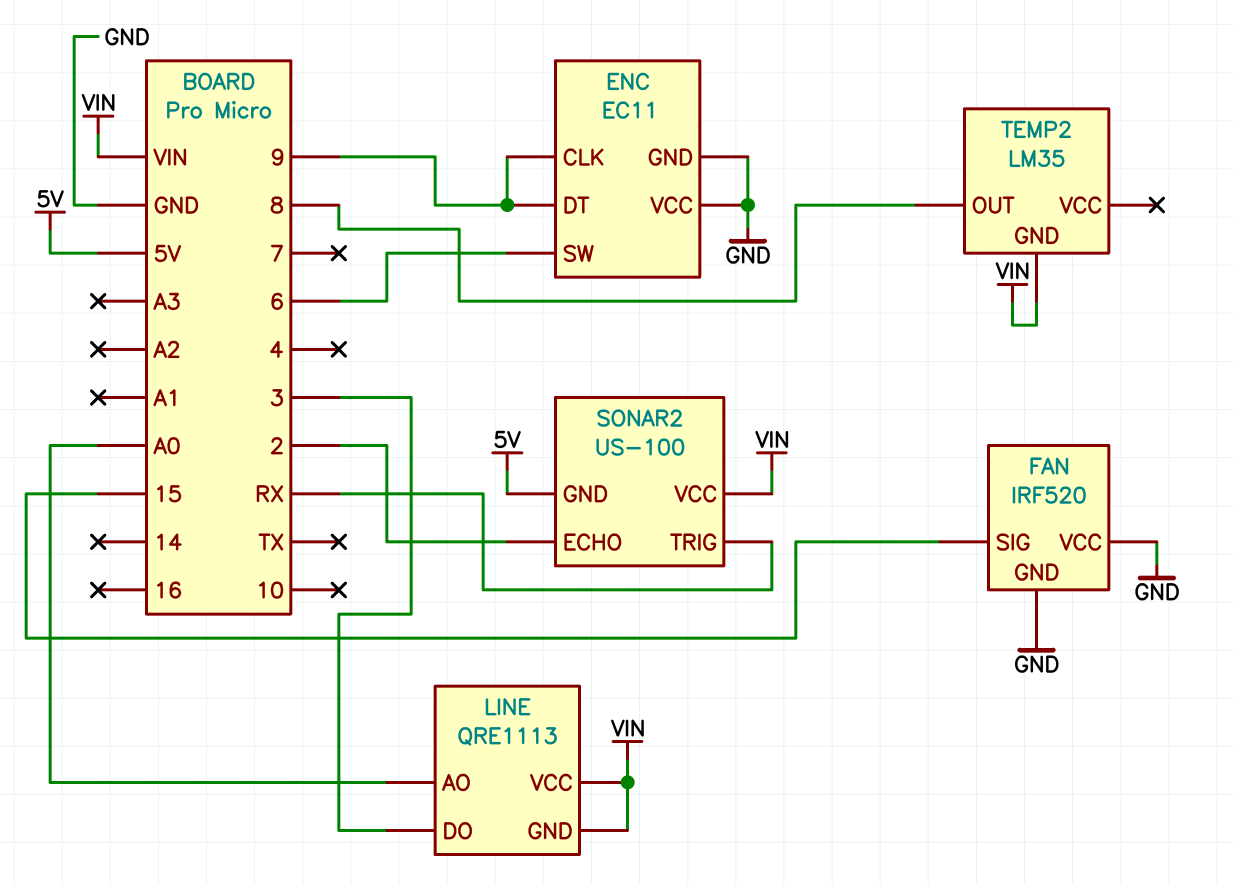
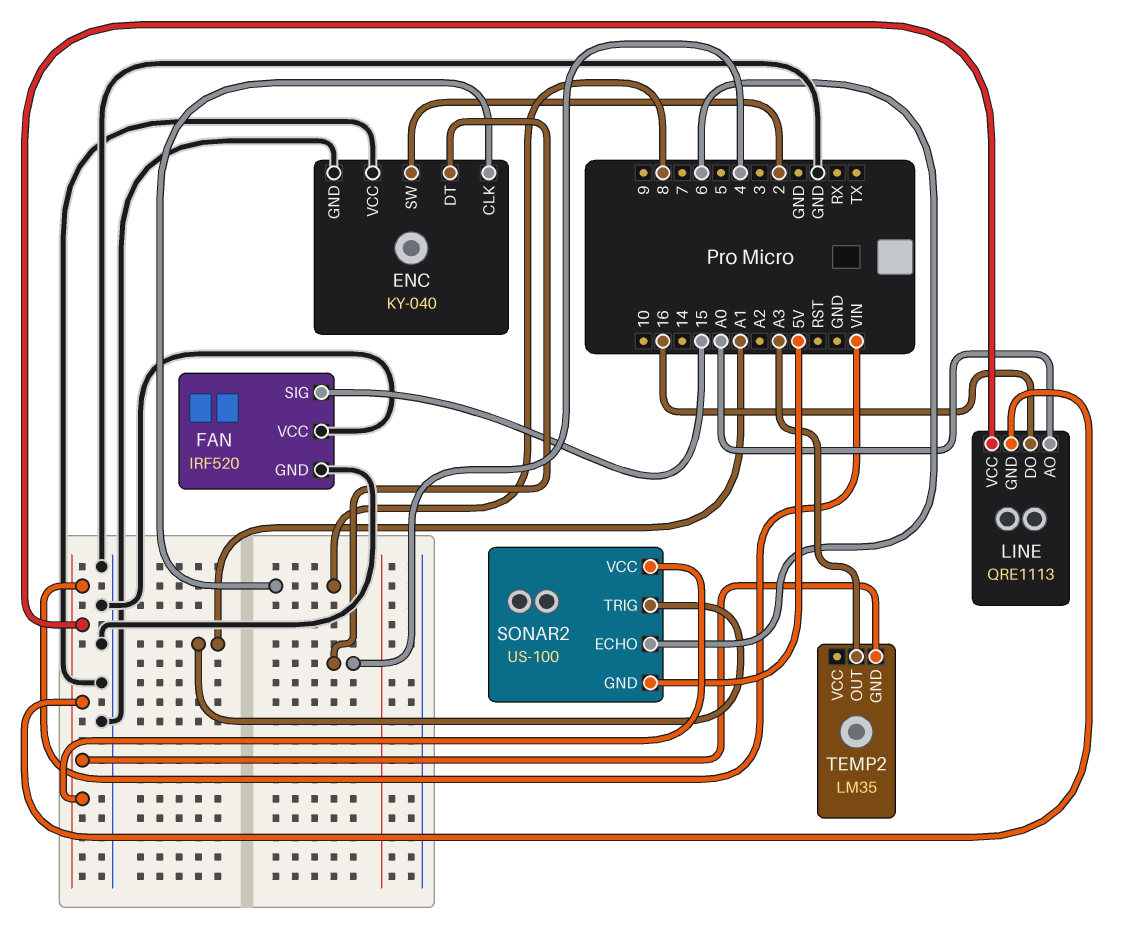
ENC: EC11 -> KY-040
ENC pin CLK: 9 -> 8
ENC pin DT: 9 -> 4
ENC pin SW: 6 -> 2
LINE pin DO: 3 -> 16
SONAR2 pin ECHO: 2 -> 6
SONAR2 pin TRIG: RX -> A1
TEMP2 pin OUT: 8 -> A3

